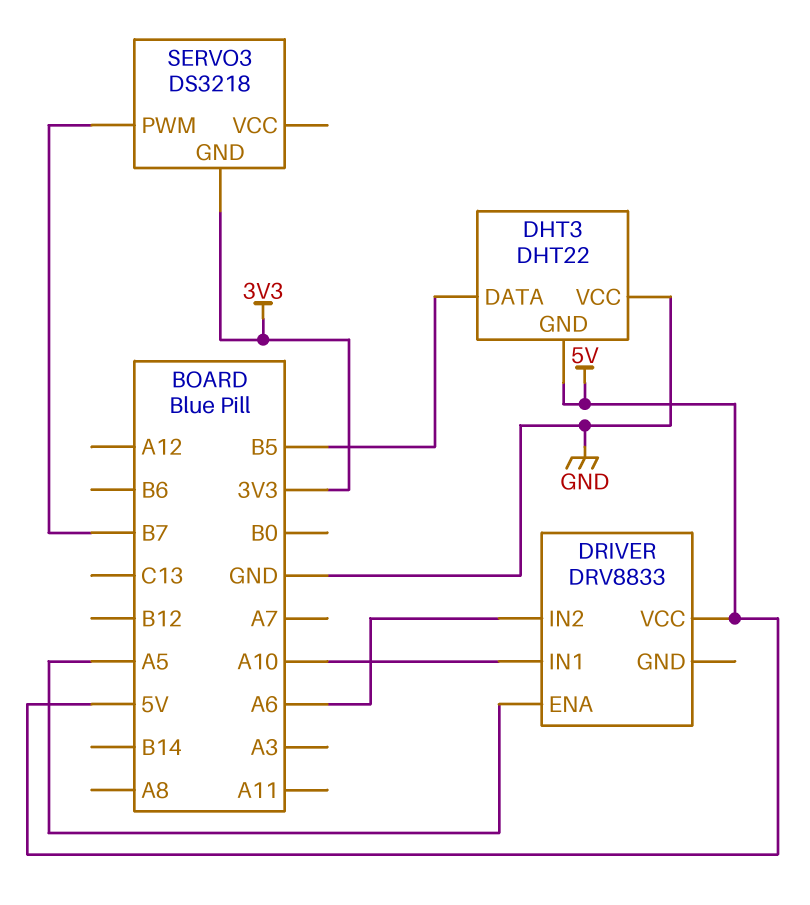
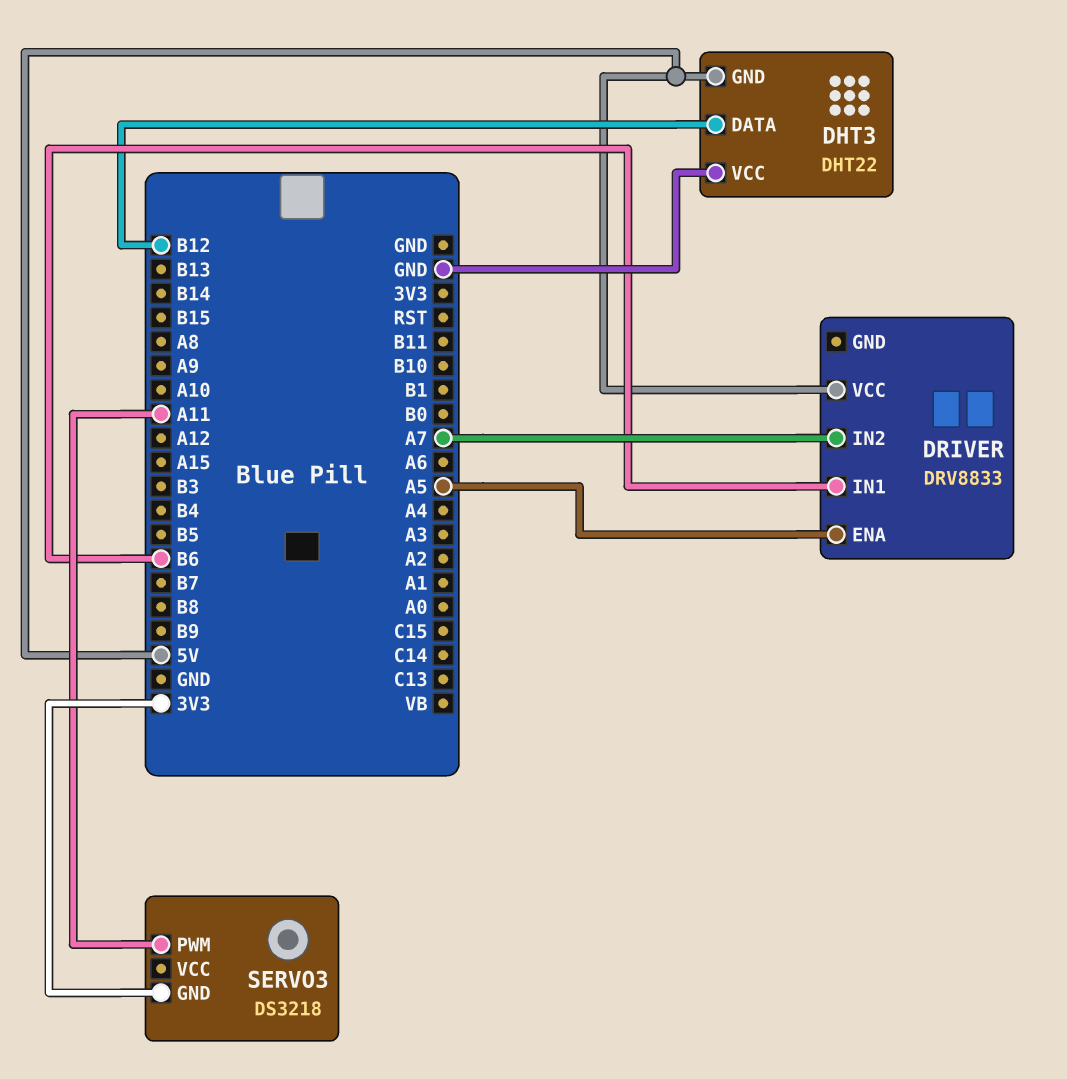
DHT3 pin DATA: B5 -> B12
DRIVER pin IN1: A10 -> B6
DRIVER pin IN2: A6 -> A7
SERVO3 pin PWM: B7 -> A11

